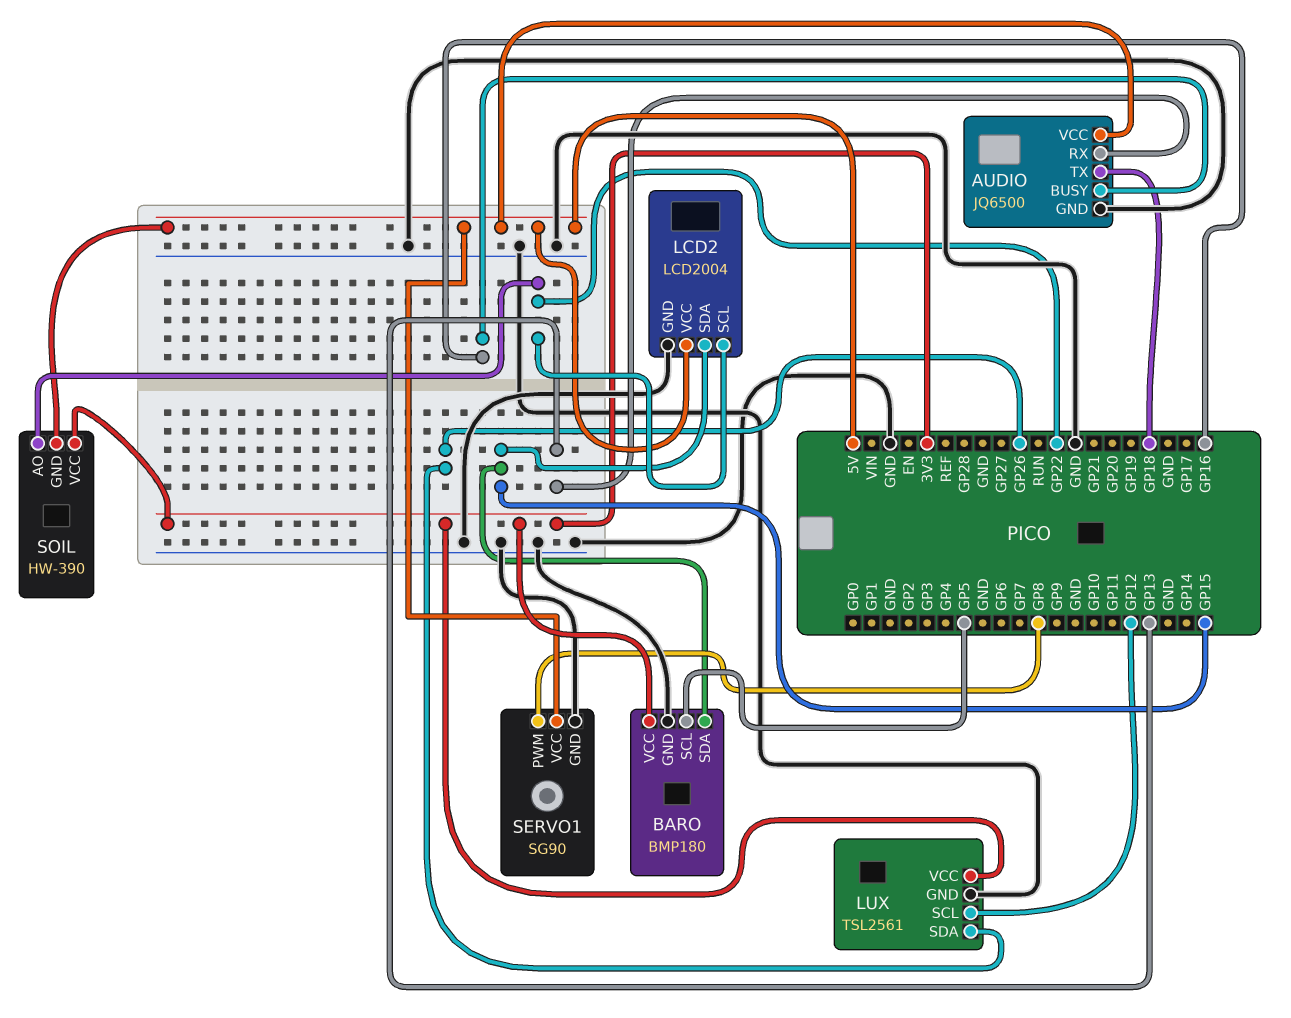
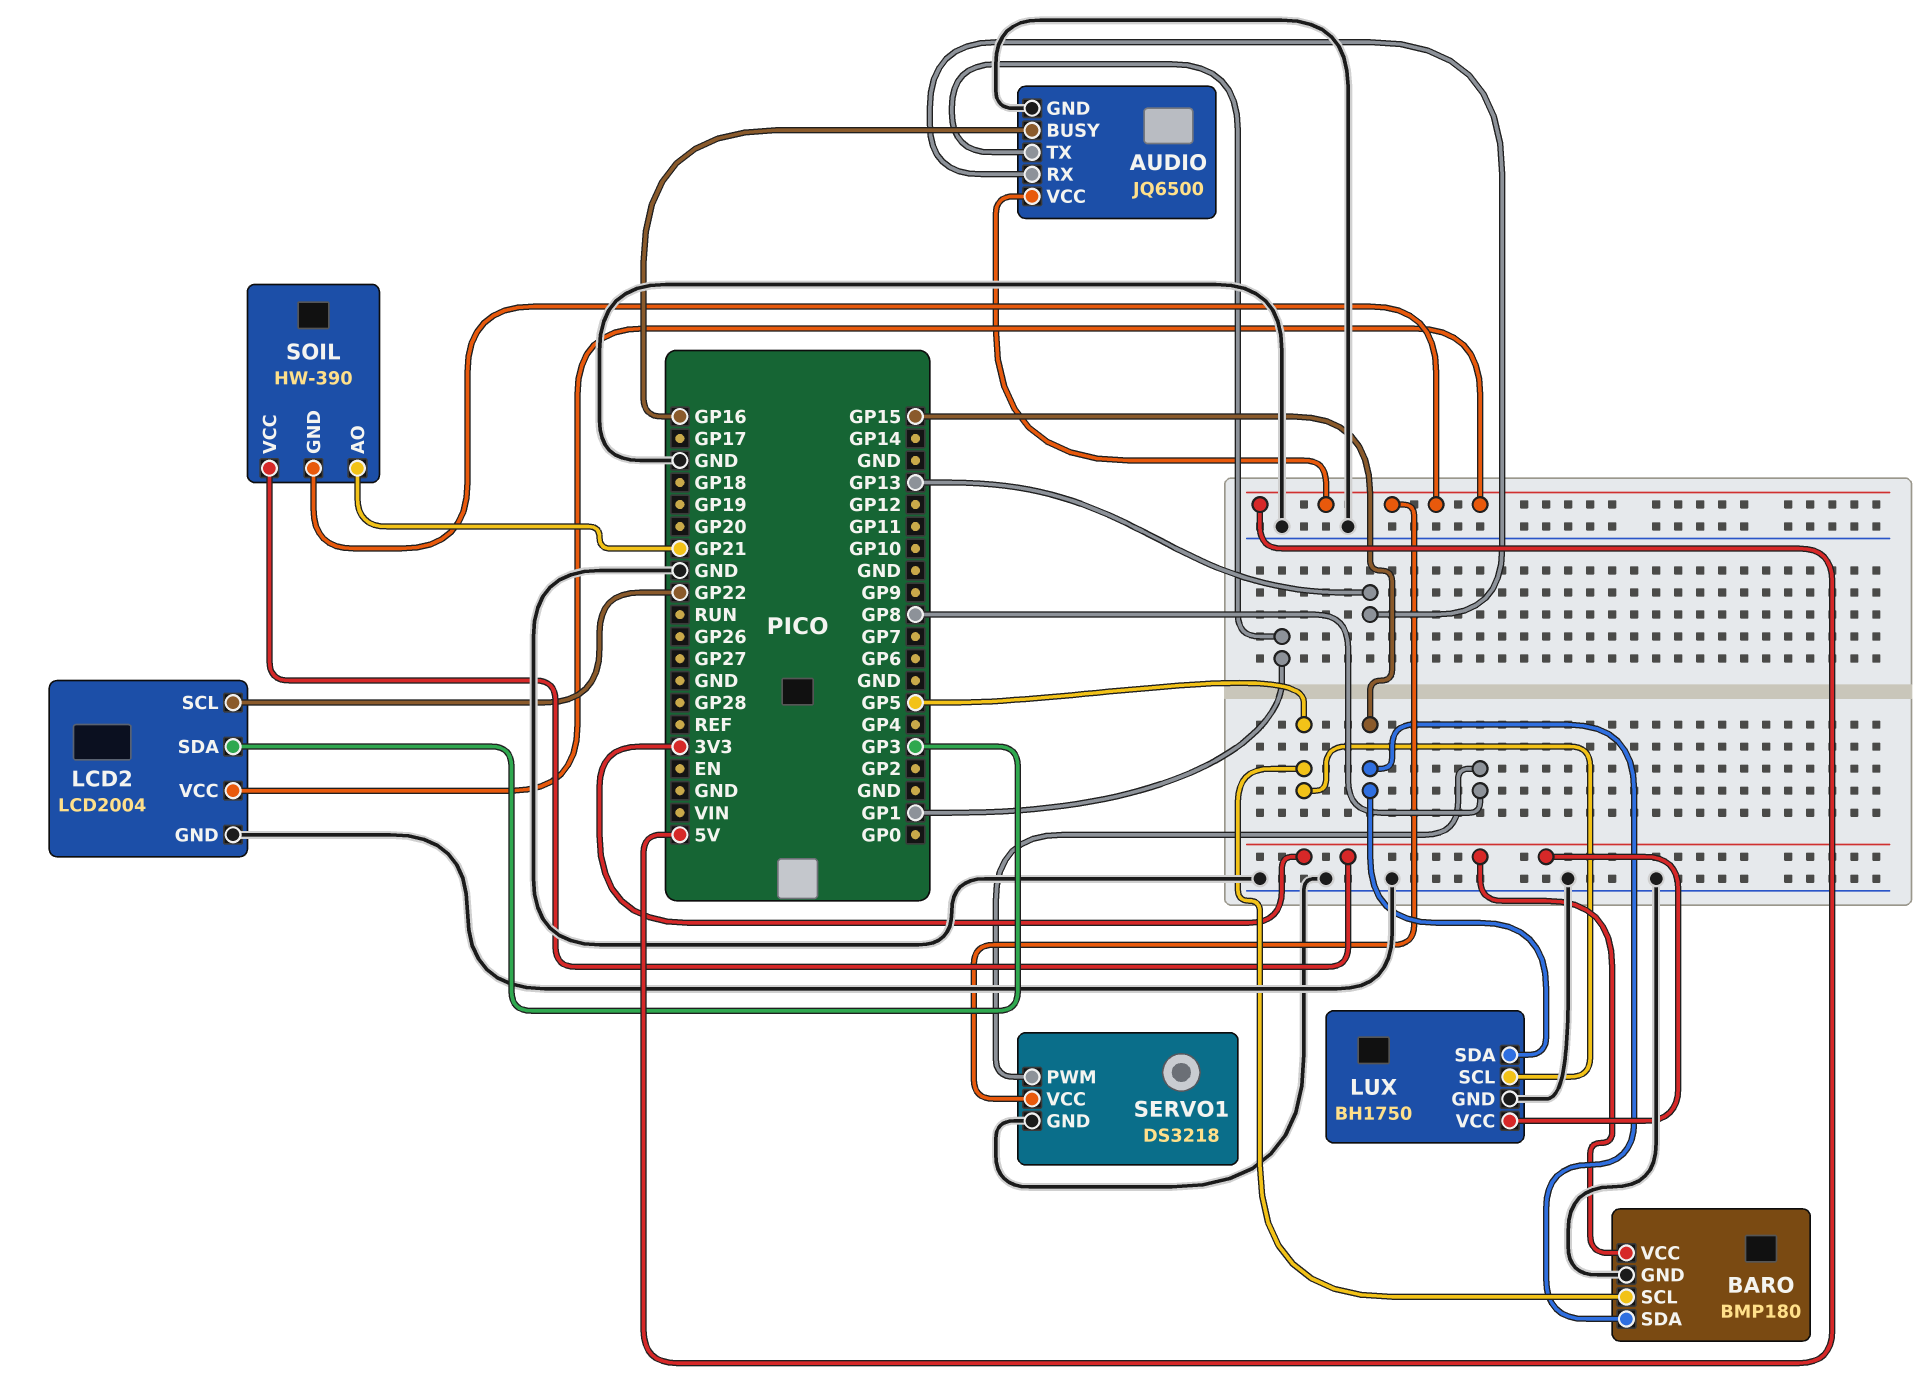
AUDIO pin TX: GP18 -> GP1
LCD2 pin SDA: GP15 -> GP3
LUX: TSL2561 -> BH1750
LUX pin SCL: GP12 -> GP5
LUX pin SDA: GP26 -> GP15
SERVO1: SG90 -> DS3218
SOIL pin AO: GP22 -> GP21

